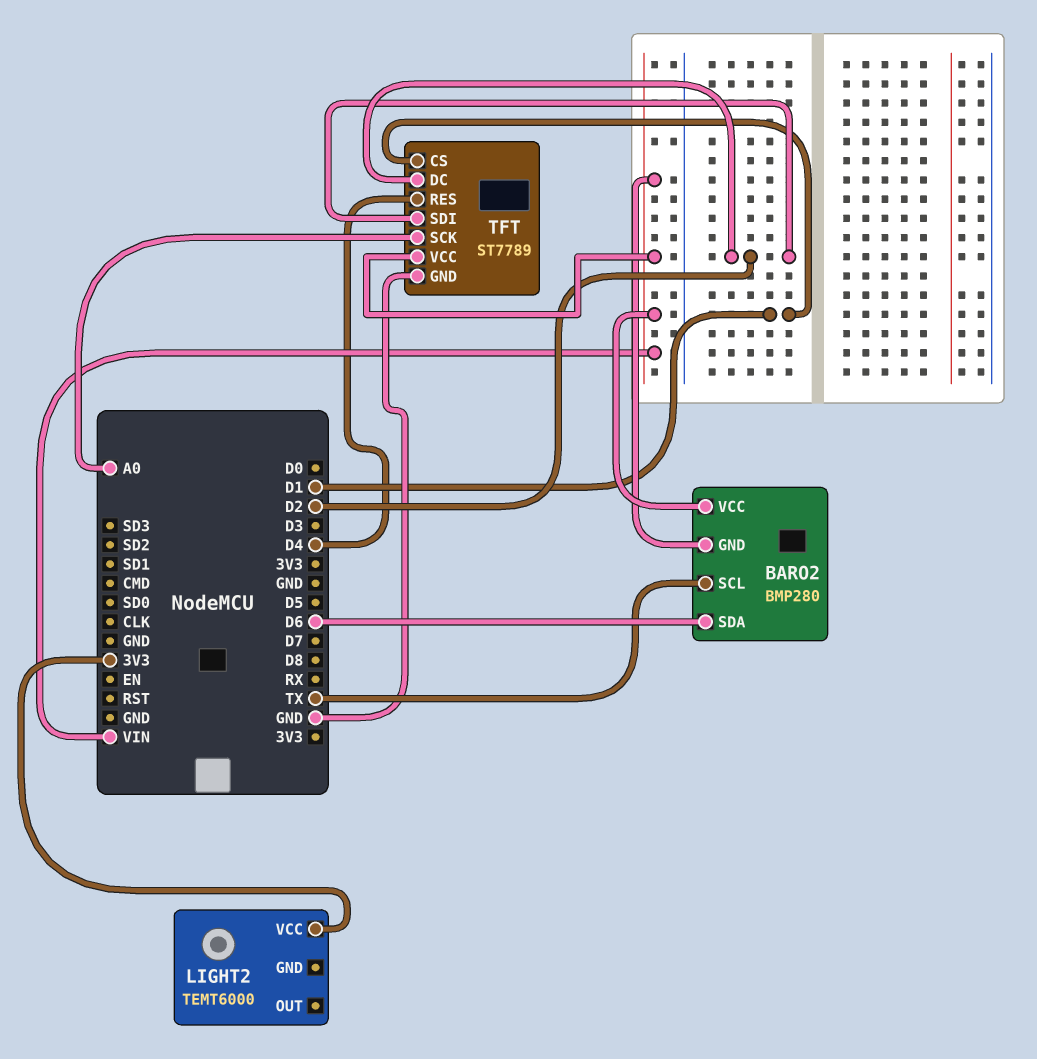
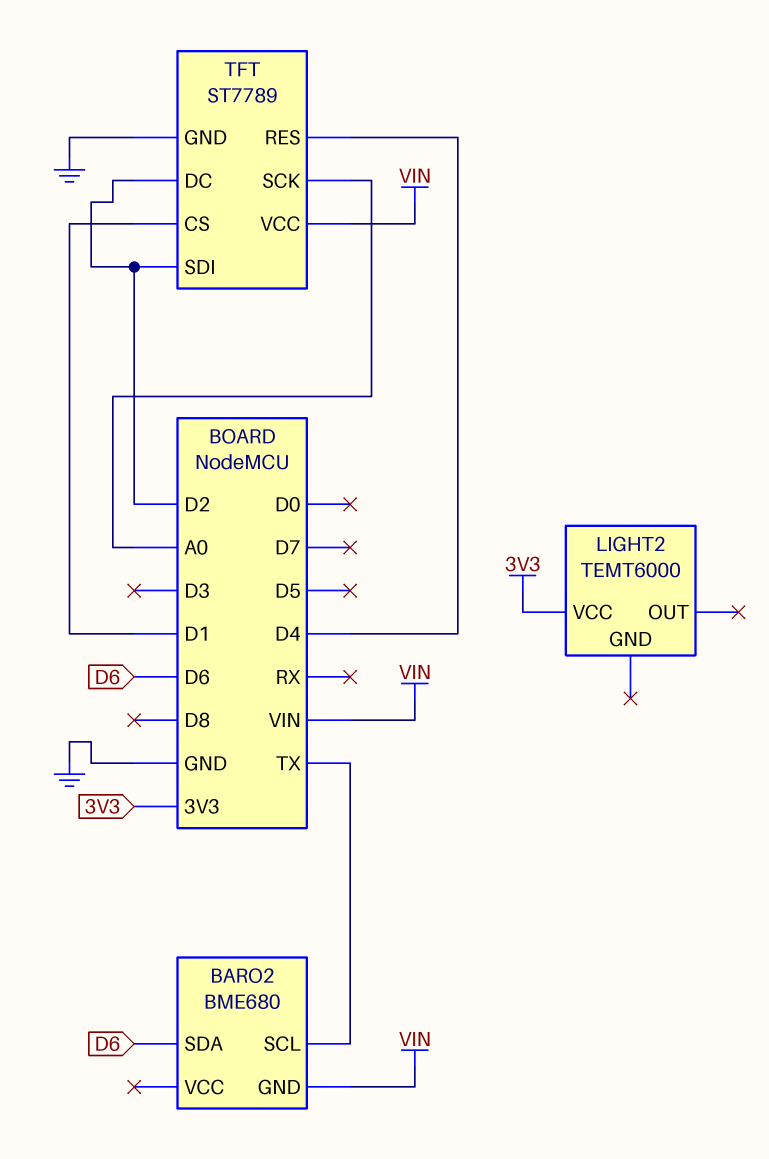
BARO2: BMP280 -> BME680
BARO2 pin VCC: VIN -> none

